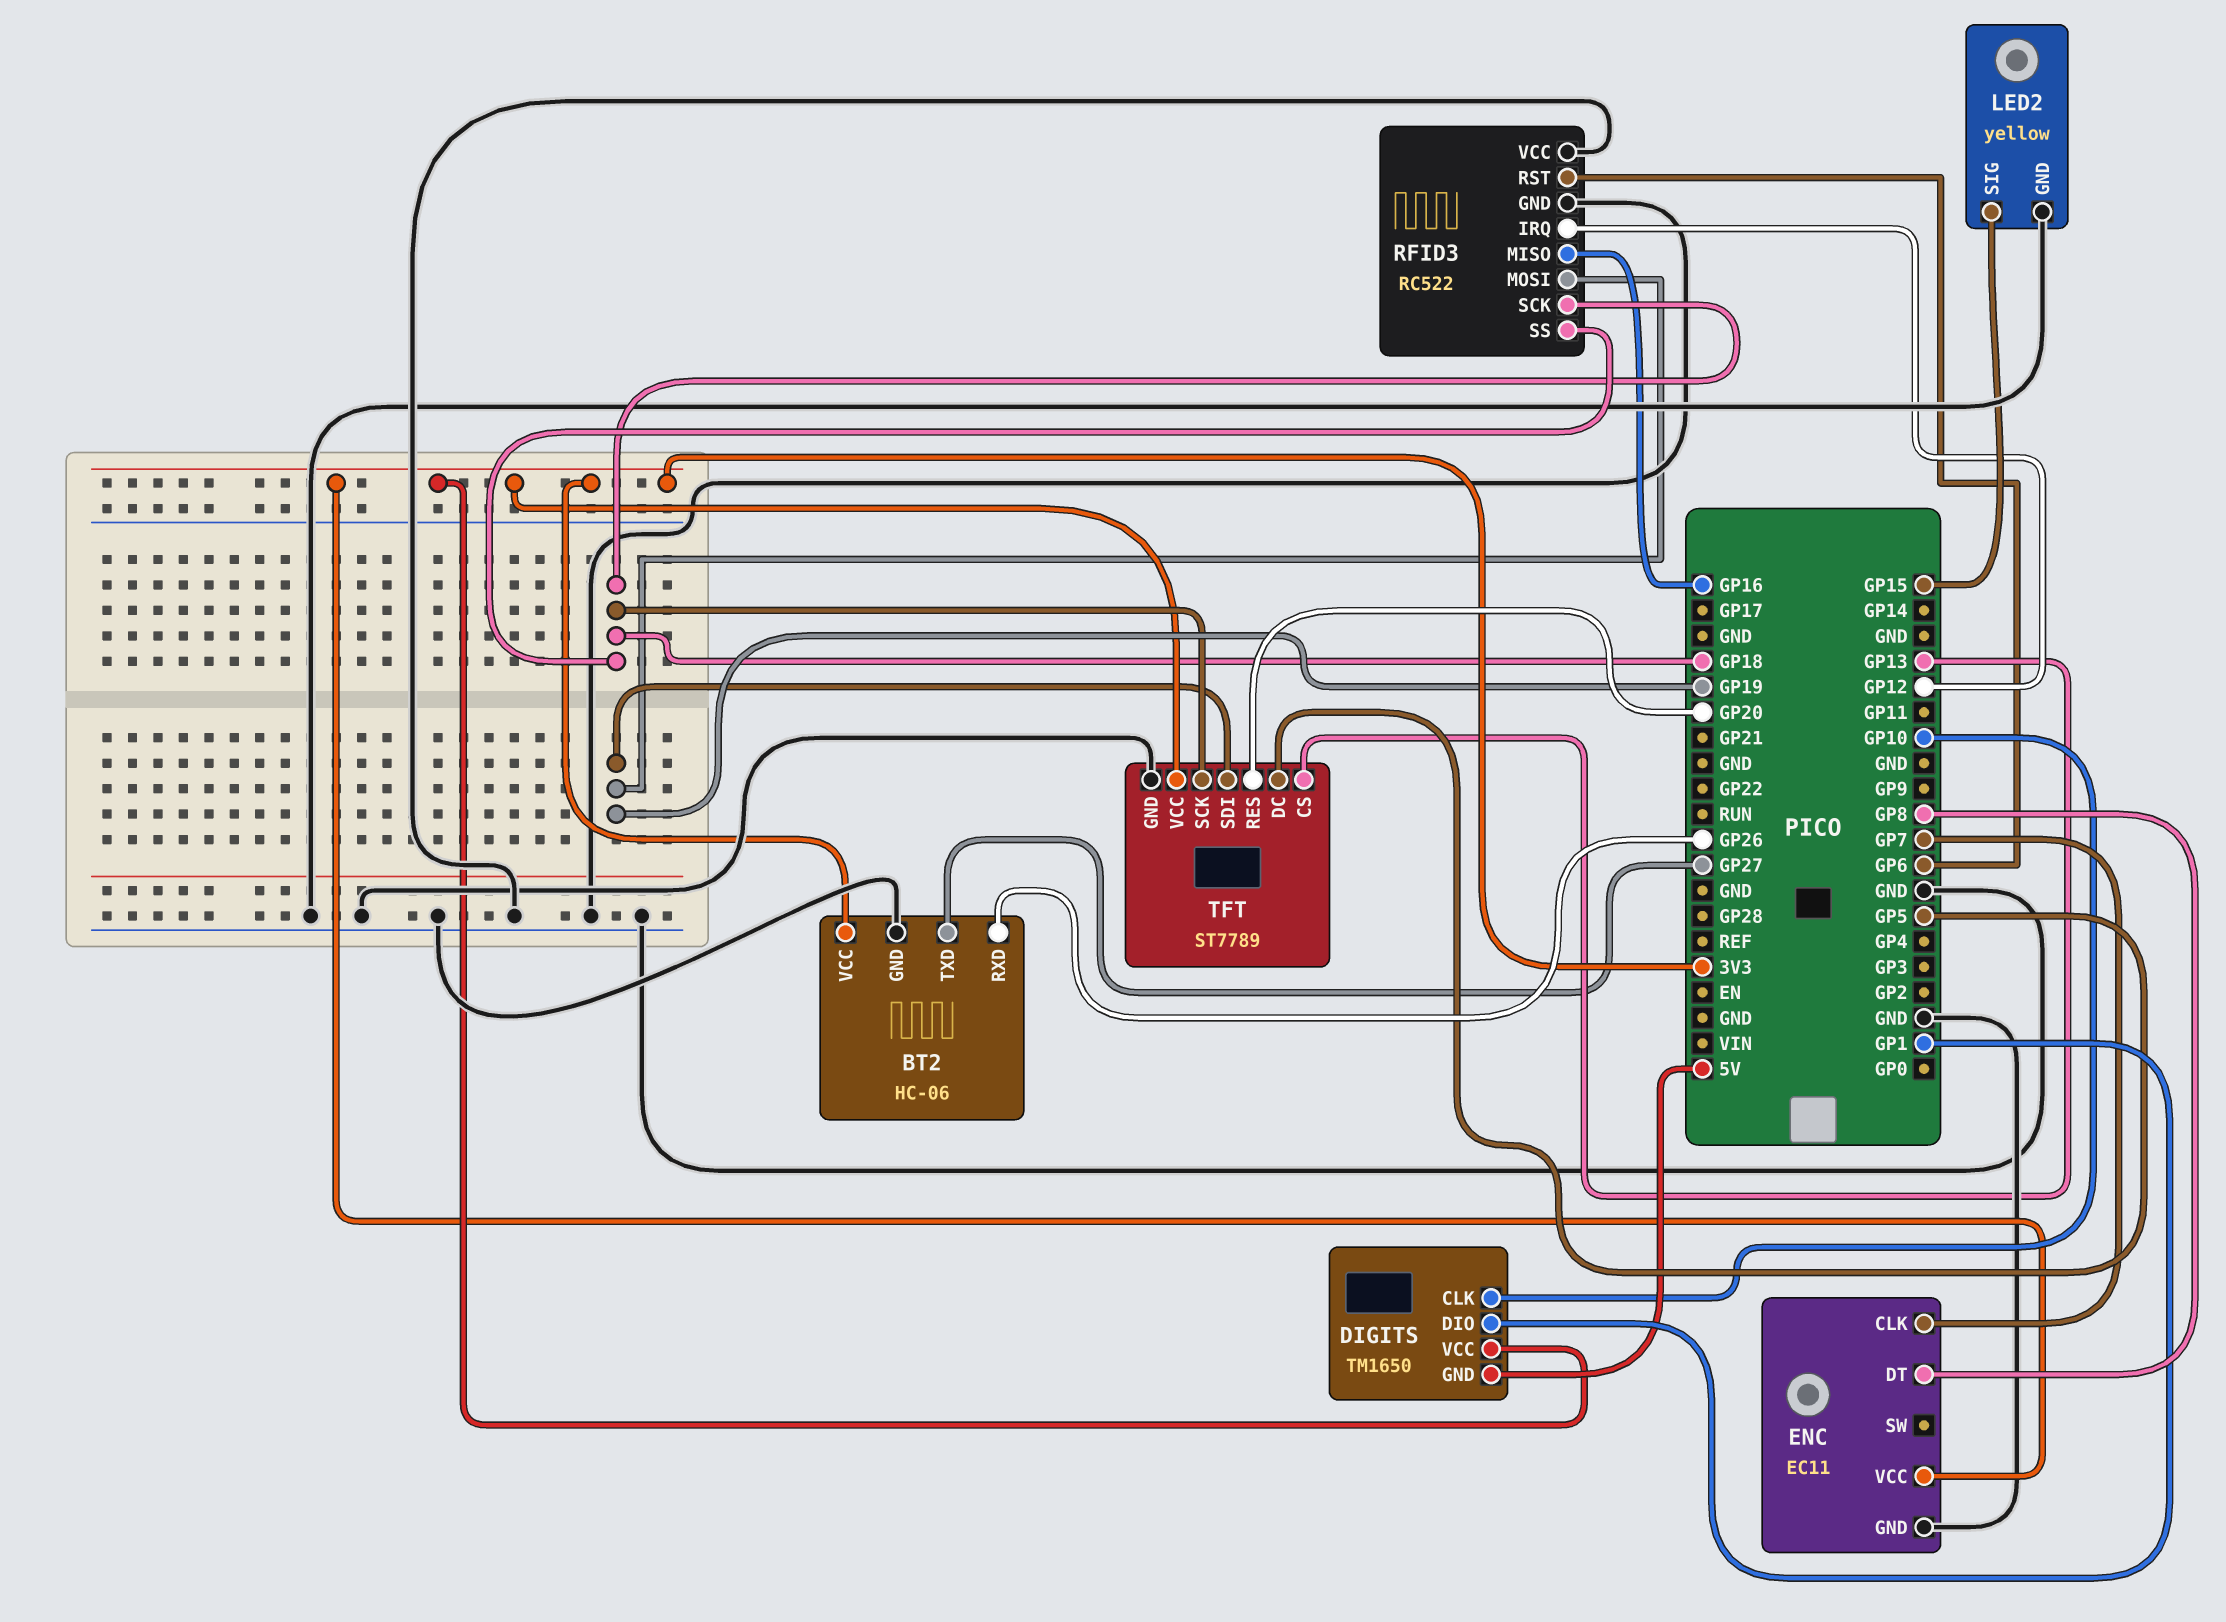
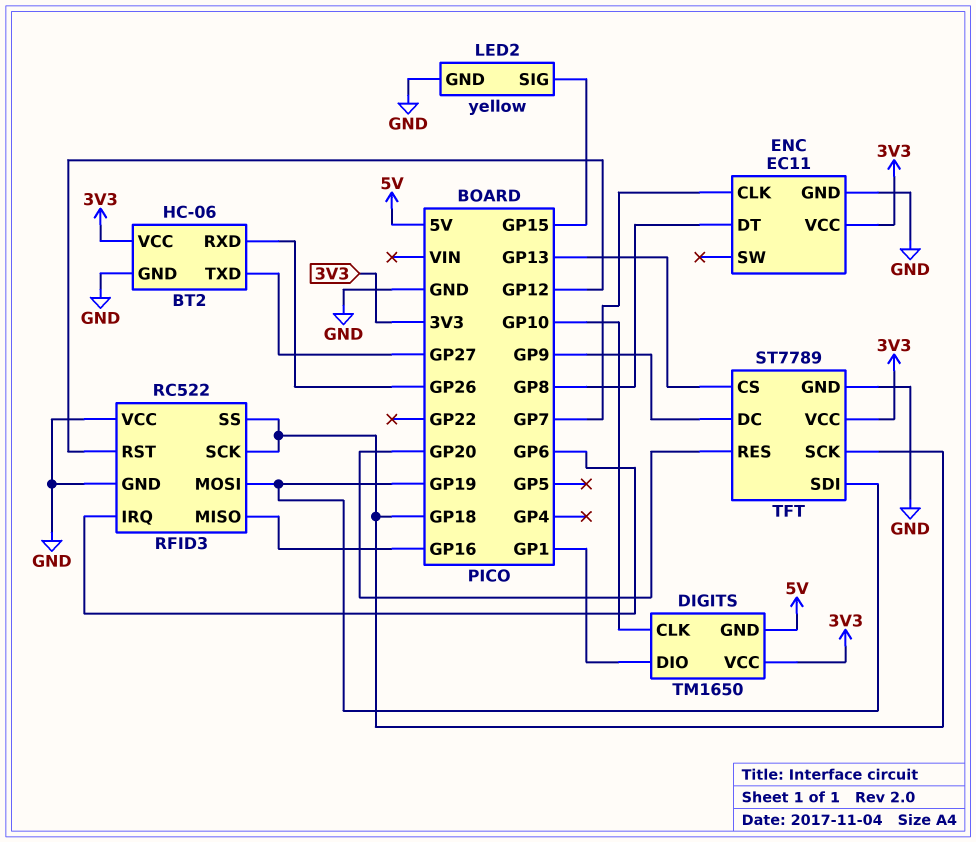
RFID3 pin IRQ: GP12 -> GP6
RFID3 pin RST: GP6 -> GP12
TFT pin DC: GP5 -> GP9

